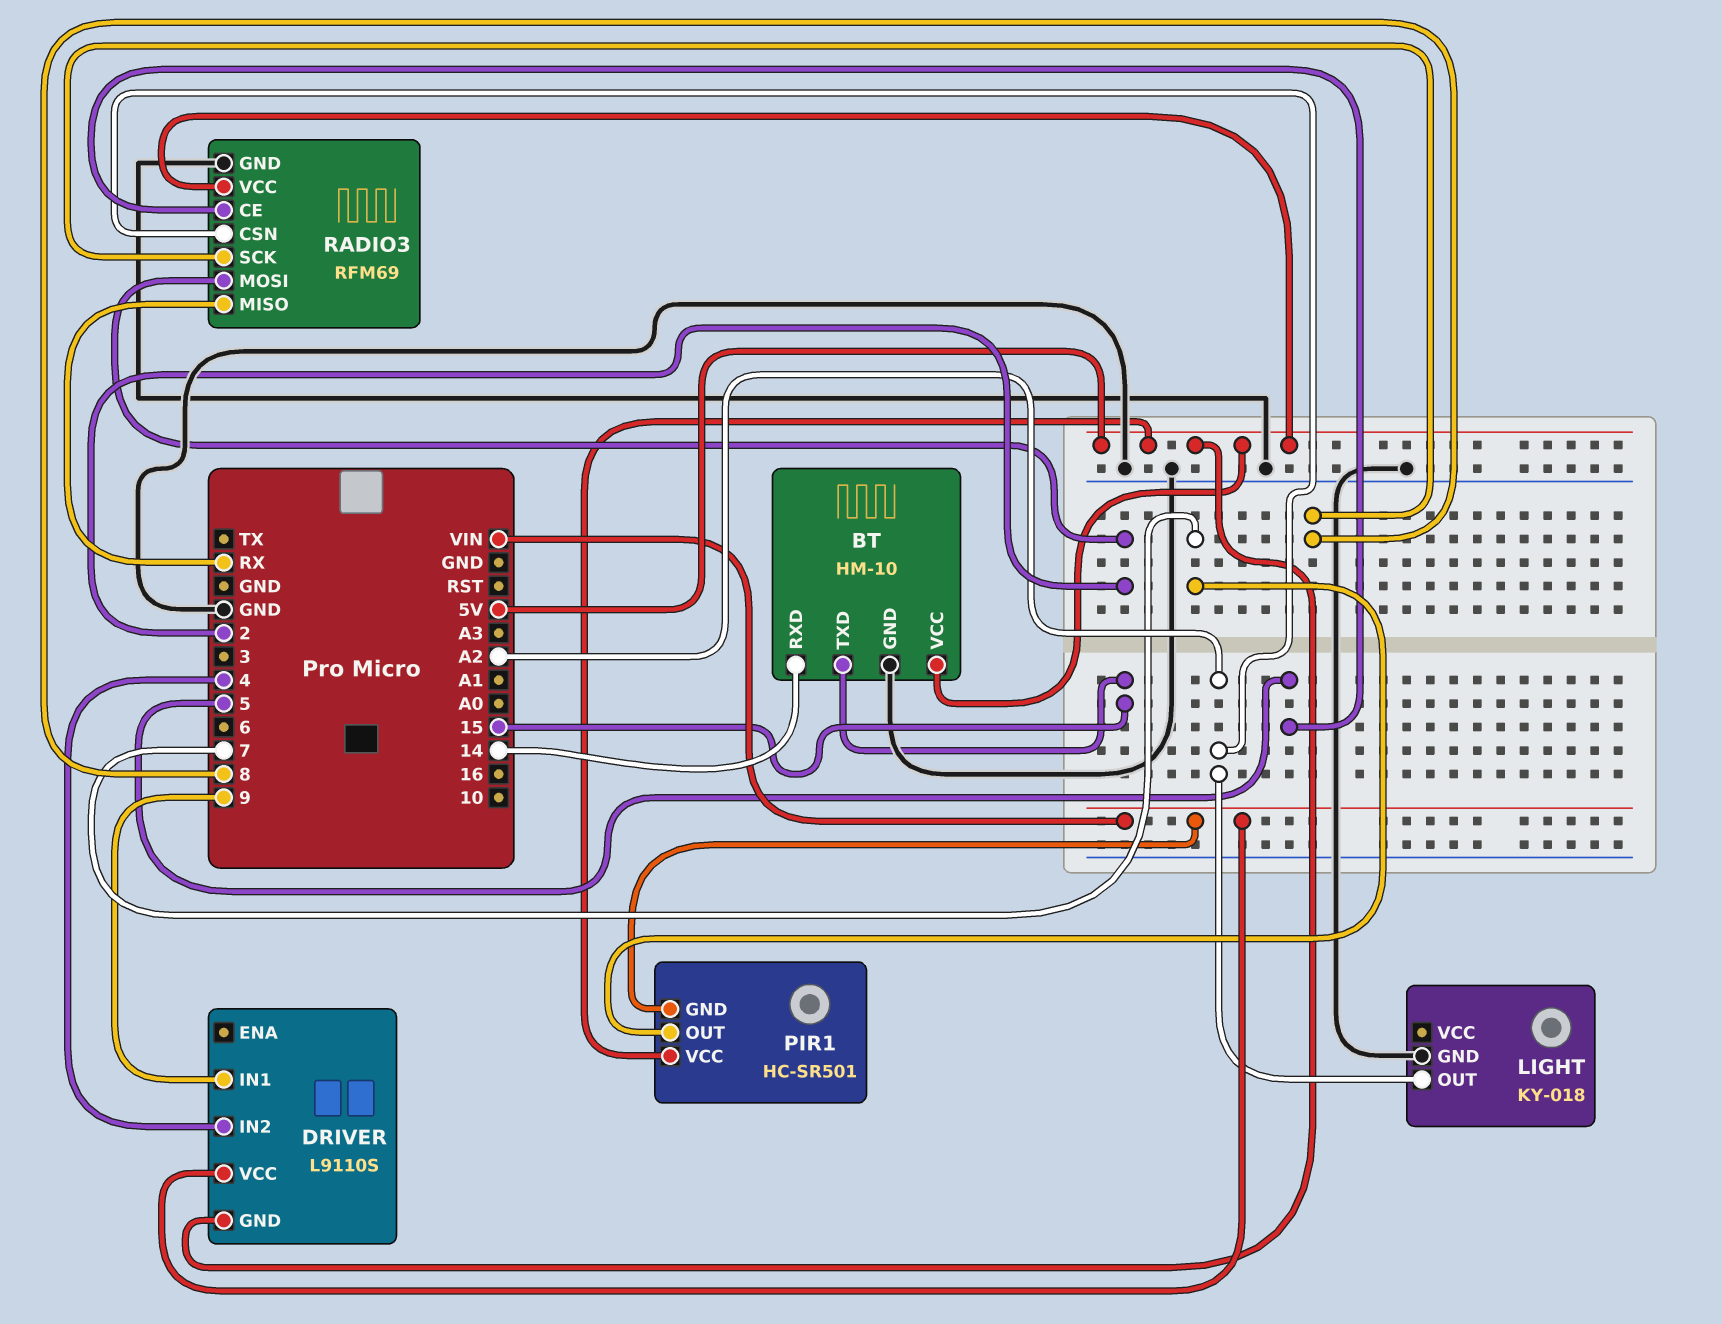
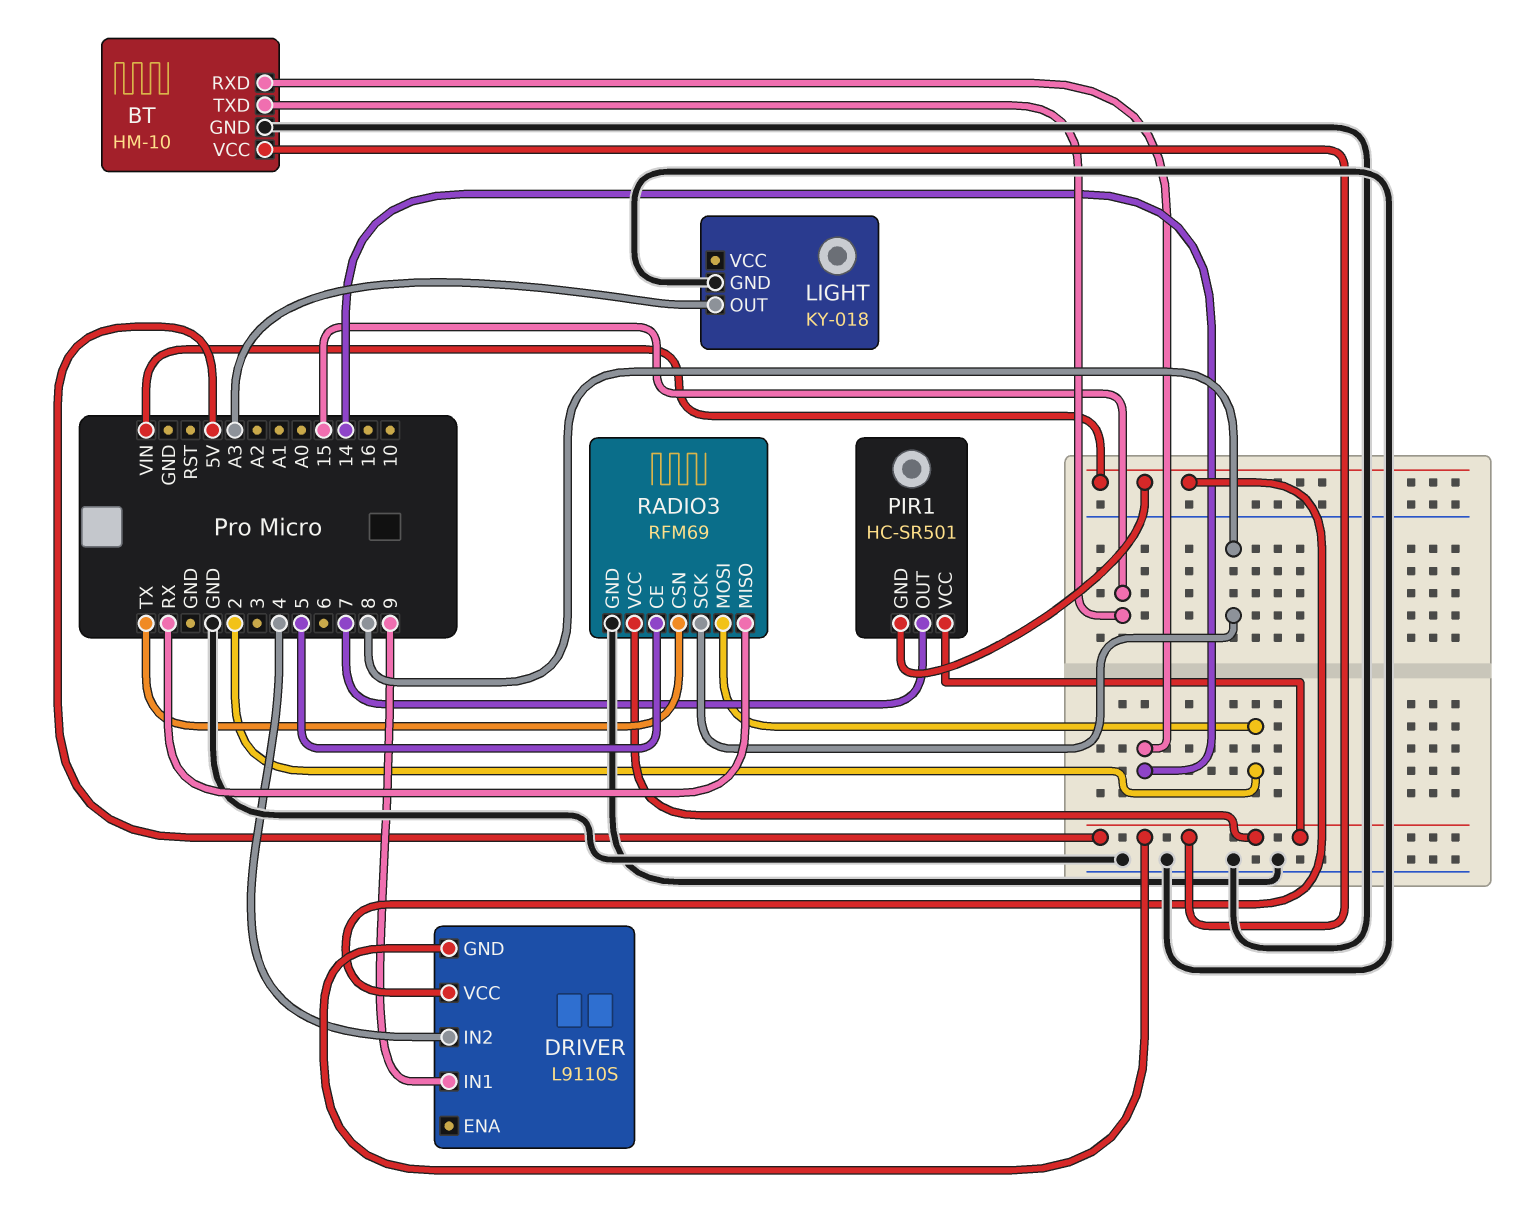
LIGHT pin OUT: A2 -> A3
RADIO3 pin CSN: A2 -> TX

